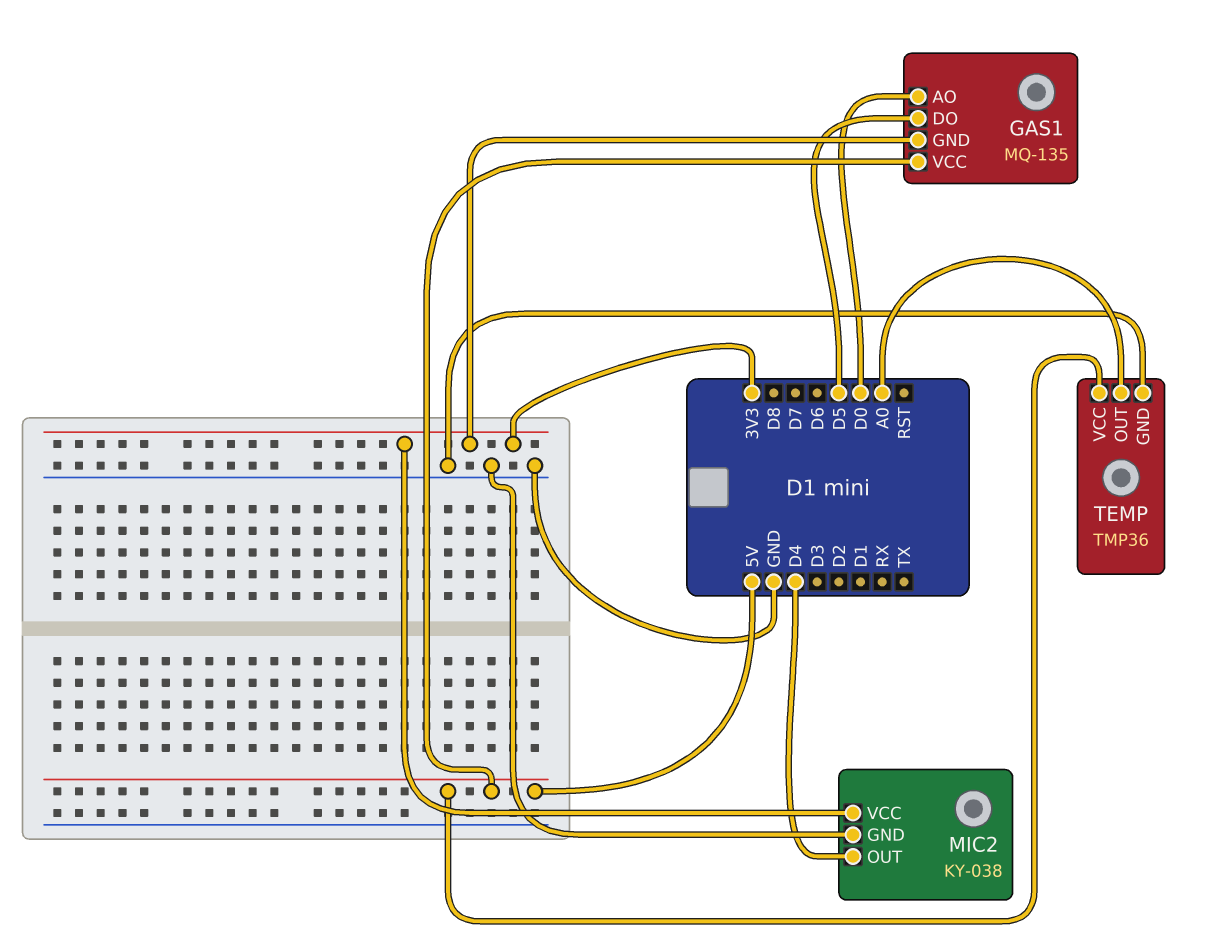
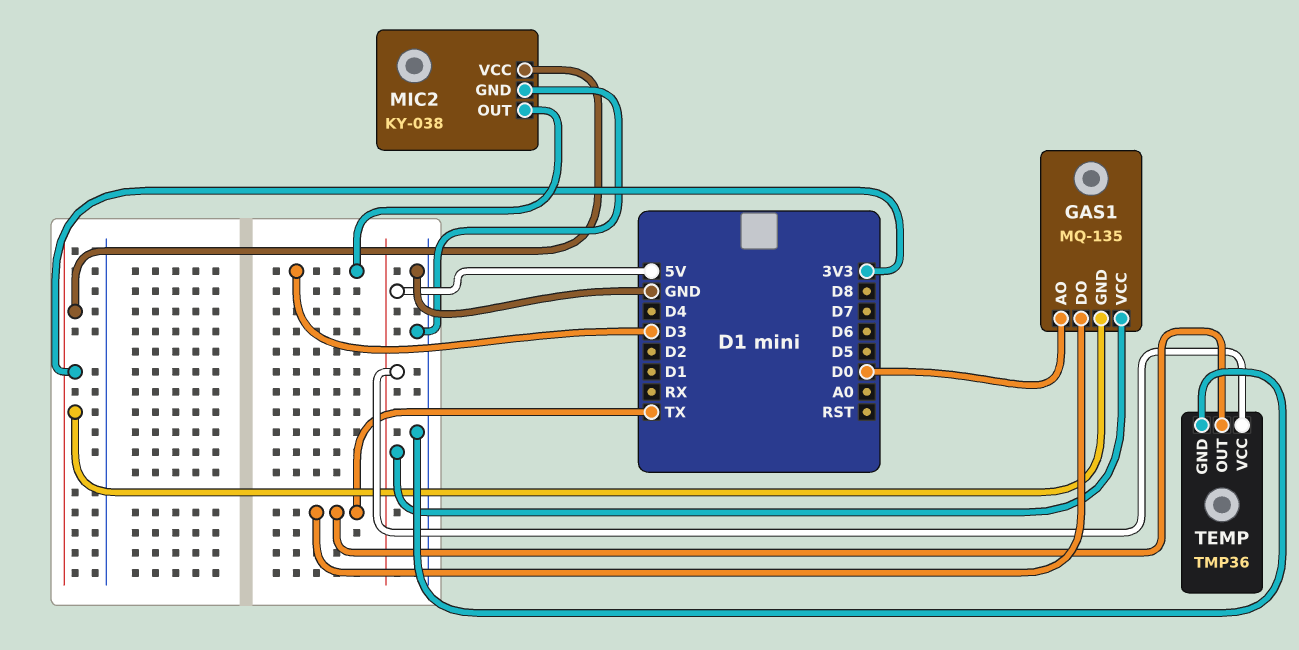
GAS1 pin DO: D5 -> TX
MIC2 pin OUT: D4 -> D3
TEMP pin OUT: A0 -> TX

